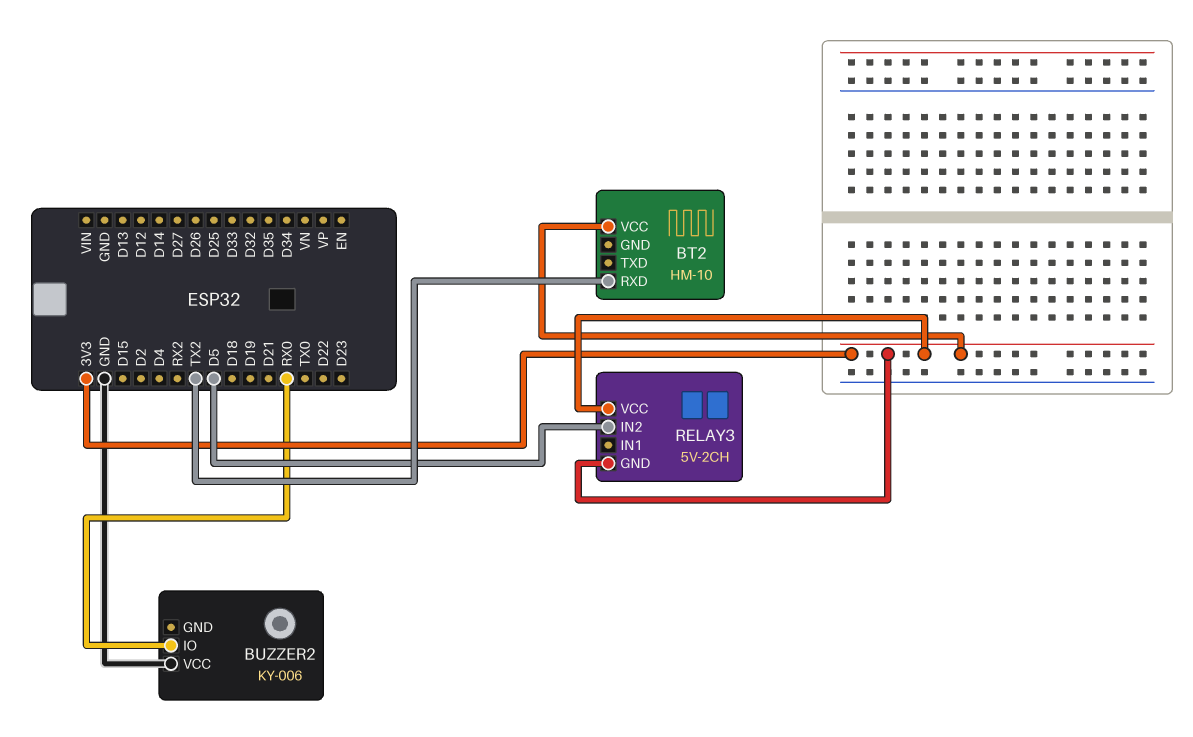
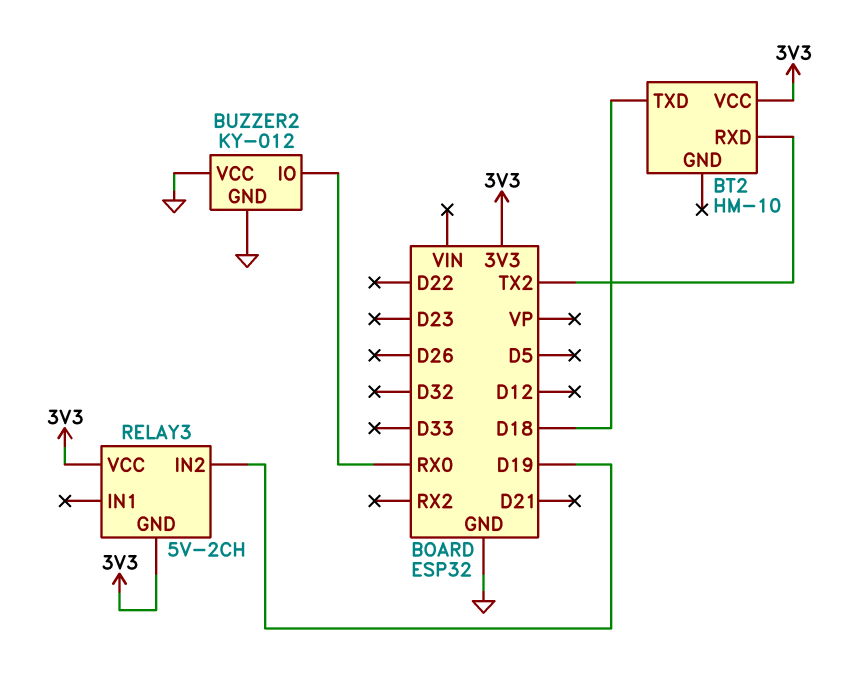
BT2 pin TXD: none -> D18
BUZZER2: KY-006 -> KY-012
BUZZER2 pin GND: none -> GND
RELAY3 pin IN2: D5 -> D19

